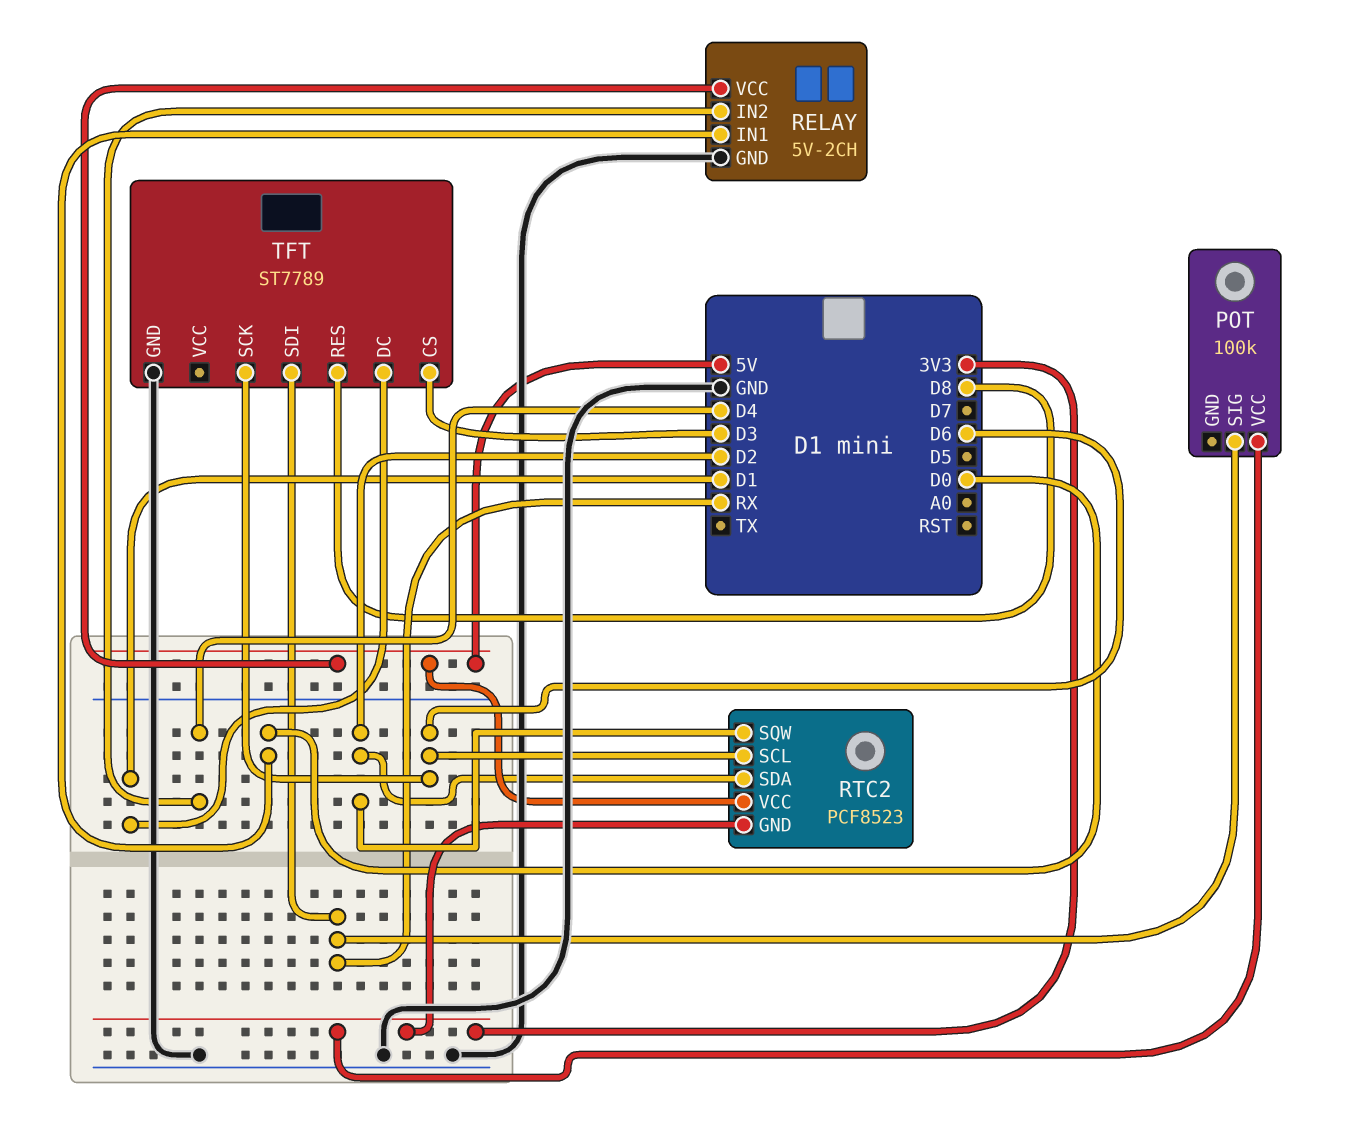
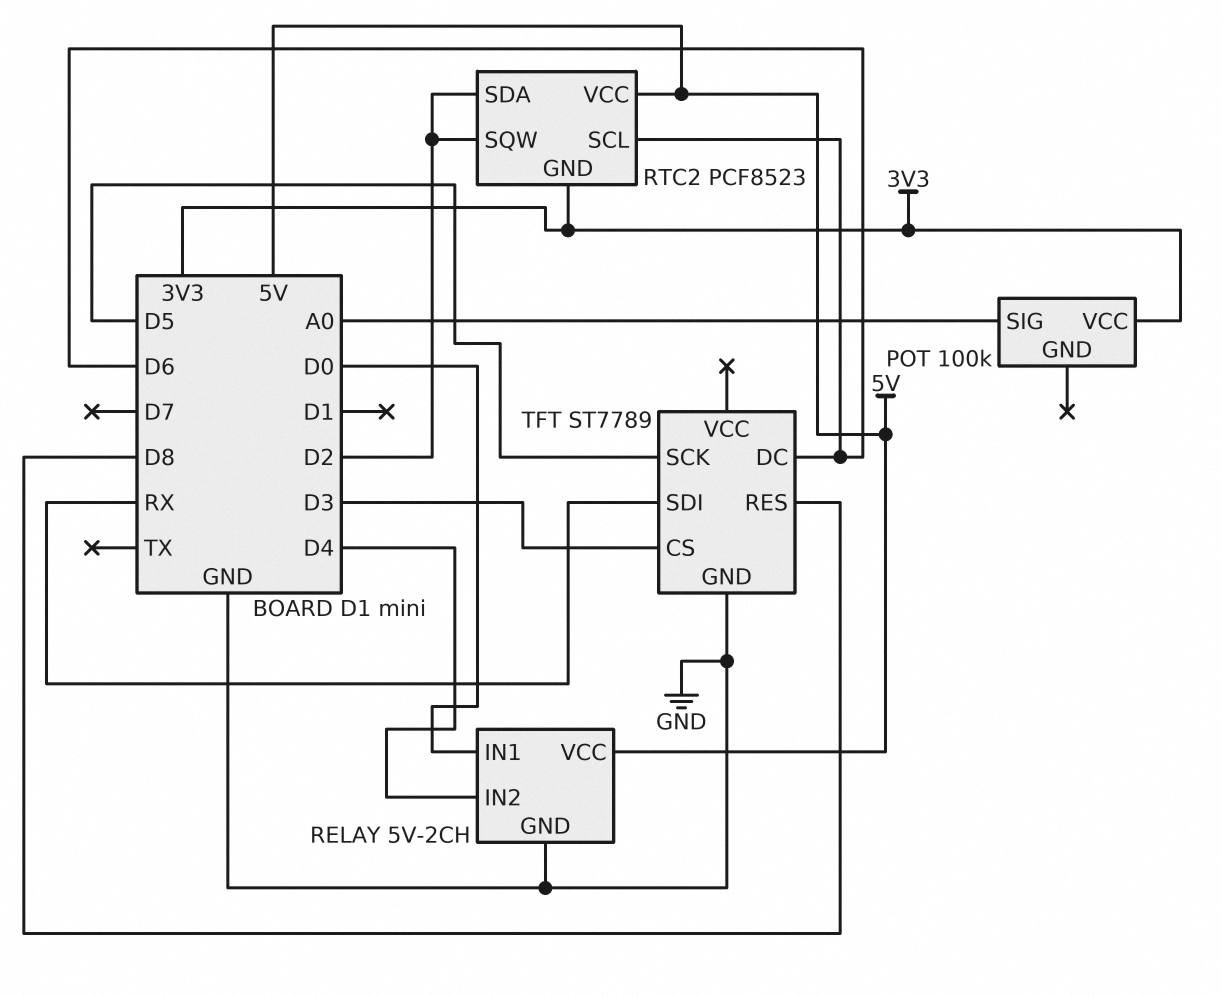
POT pin SIG: RX -> A0
TFT pin DC: D1 -> D6
TFT pin SCK: D6 -> D5

